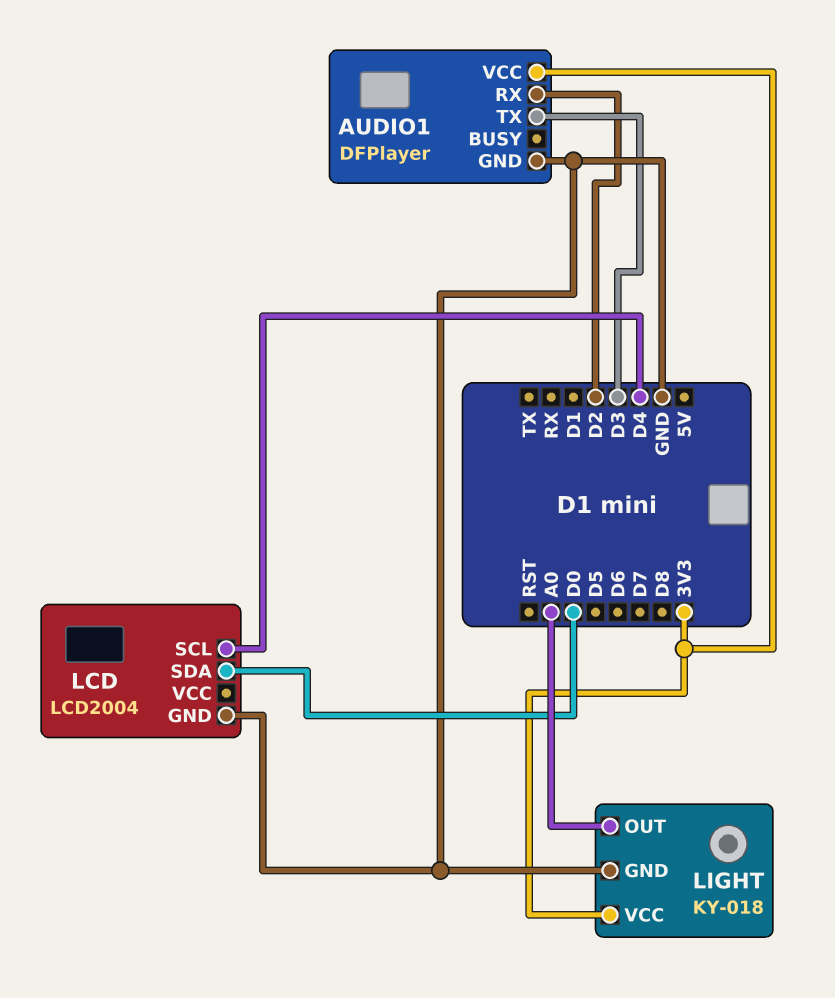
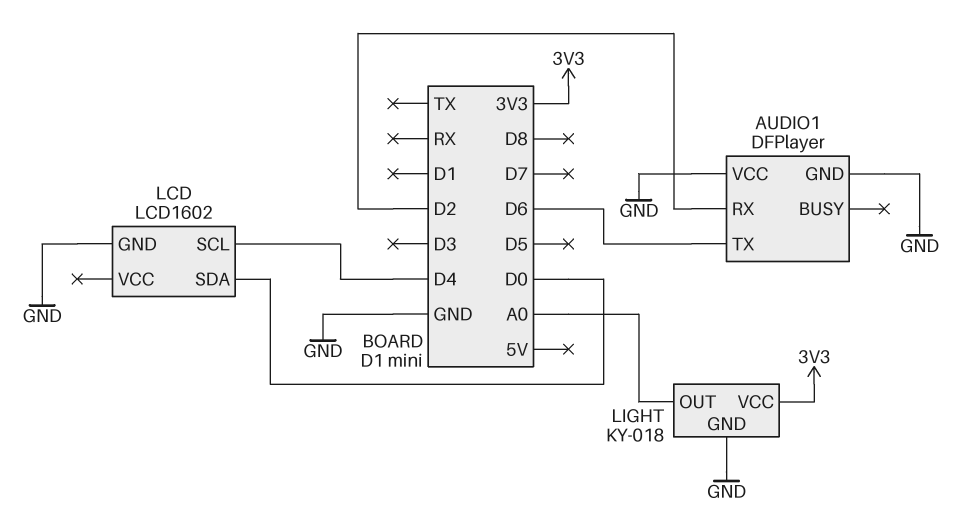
AUDIO1 pin TX: D3 -> D6
AUDIO1 pin VCC: 3V3 -> GND
LCD: LCD2004 -> LCD1602

